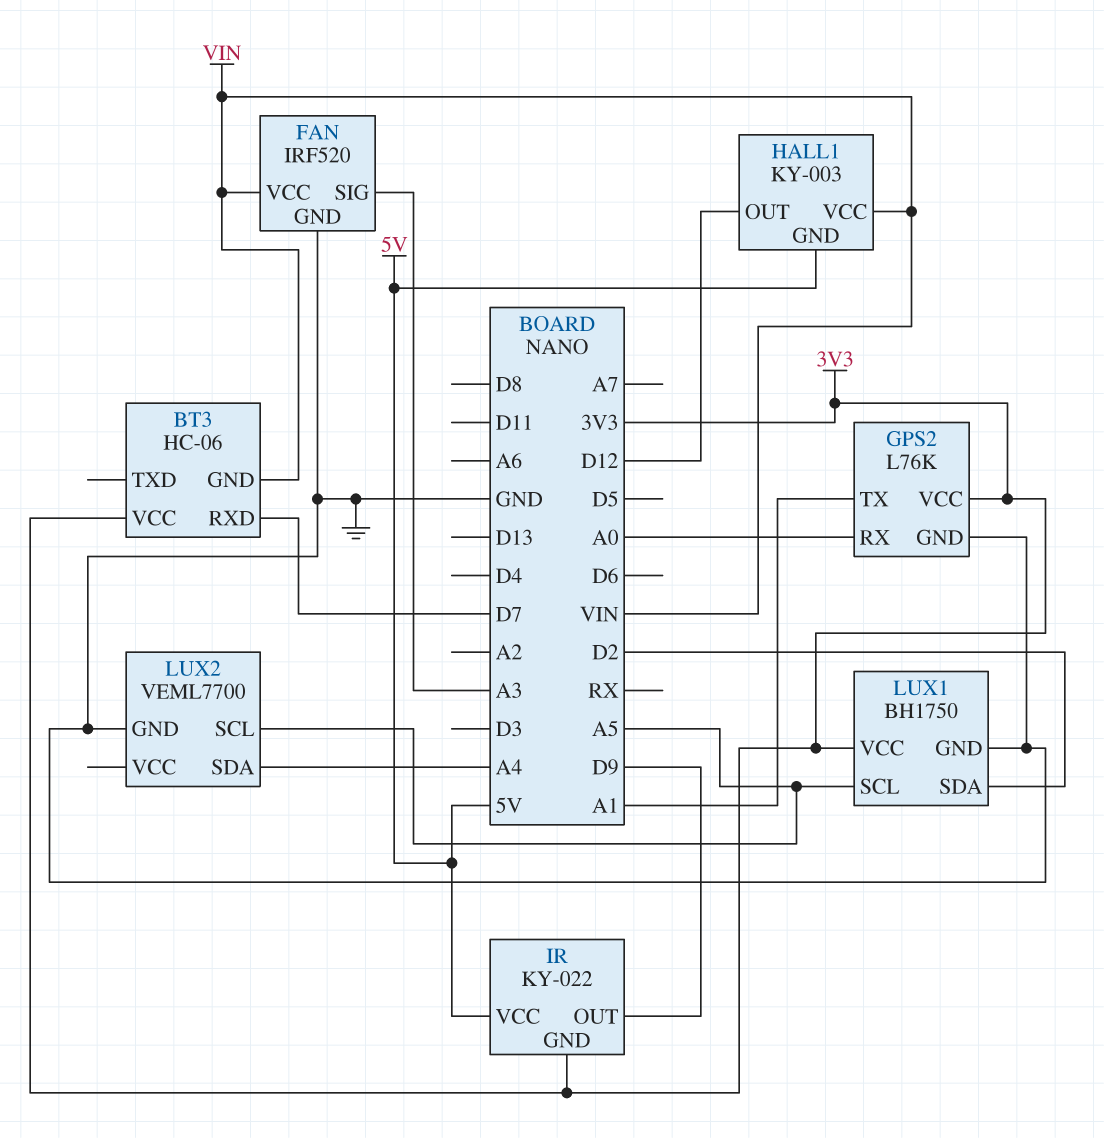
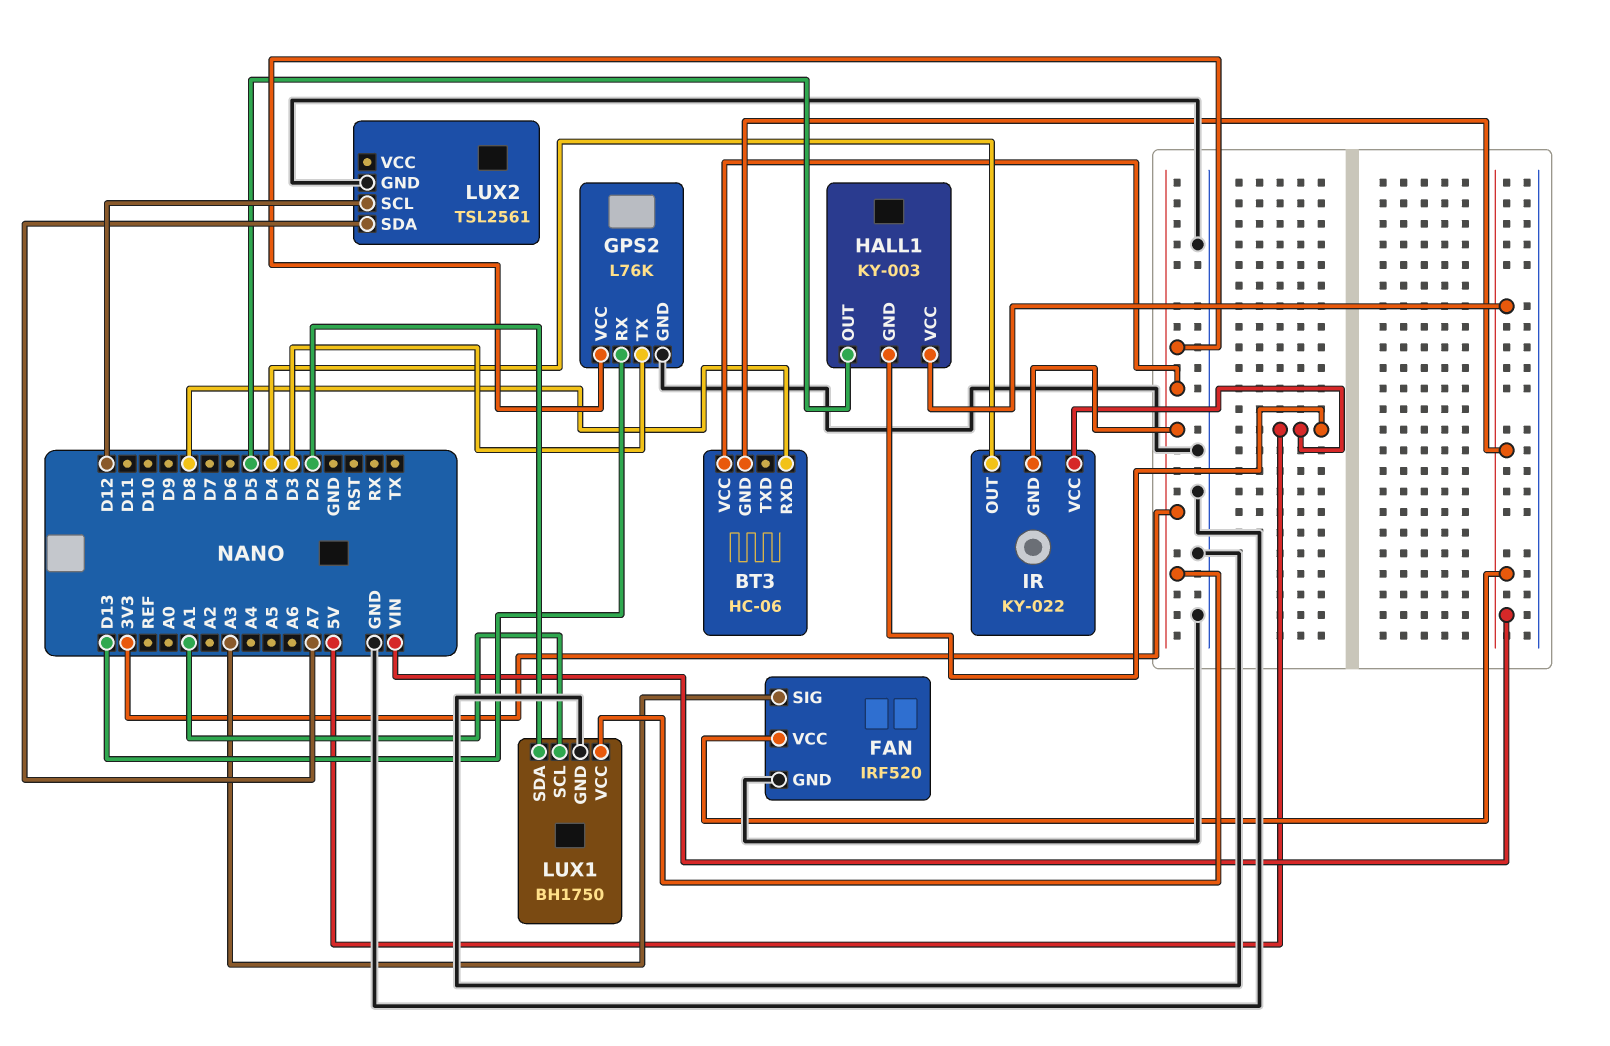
BT3 pin RXD: D7 -> D8
GPS2 pin RX: A0 -> D13
GPS2 pin TX: A1 -> D3
HALL1 pin OUT: D12 -> D5
IR pin OUT: D9 -> D4
LUX1 pin SCL: A5 -> A1
LUX2: VEML7700 -> TSL2561
LUX2 pin SCL: A5 -> D12
LUX2 pin SDA: A4 -> A7

